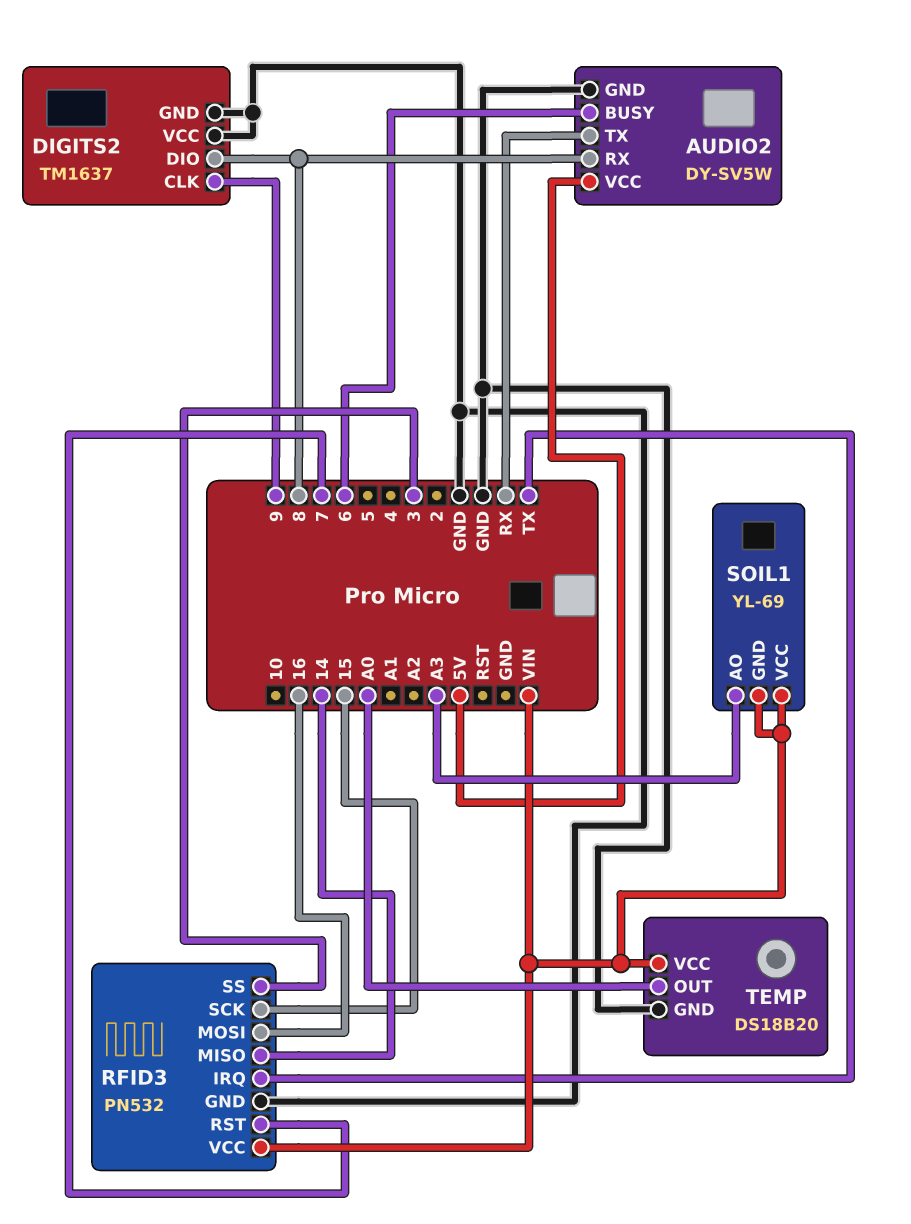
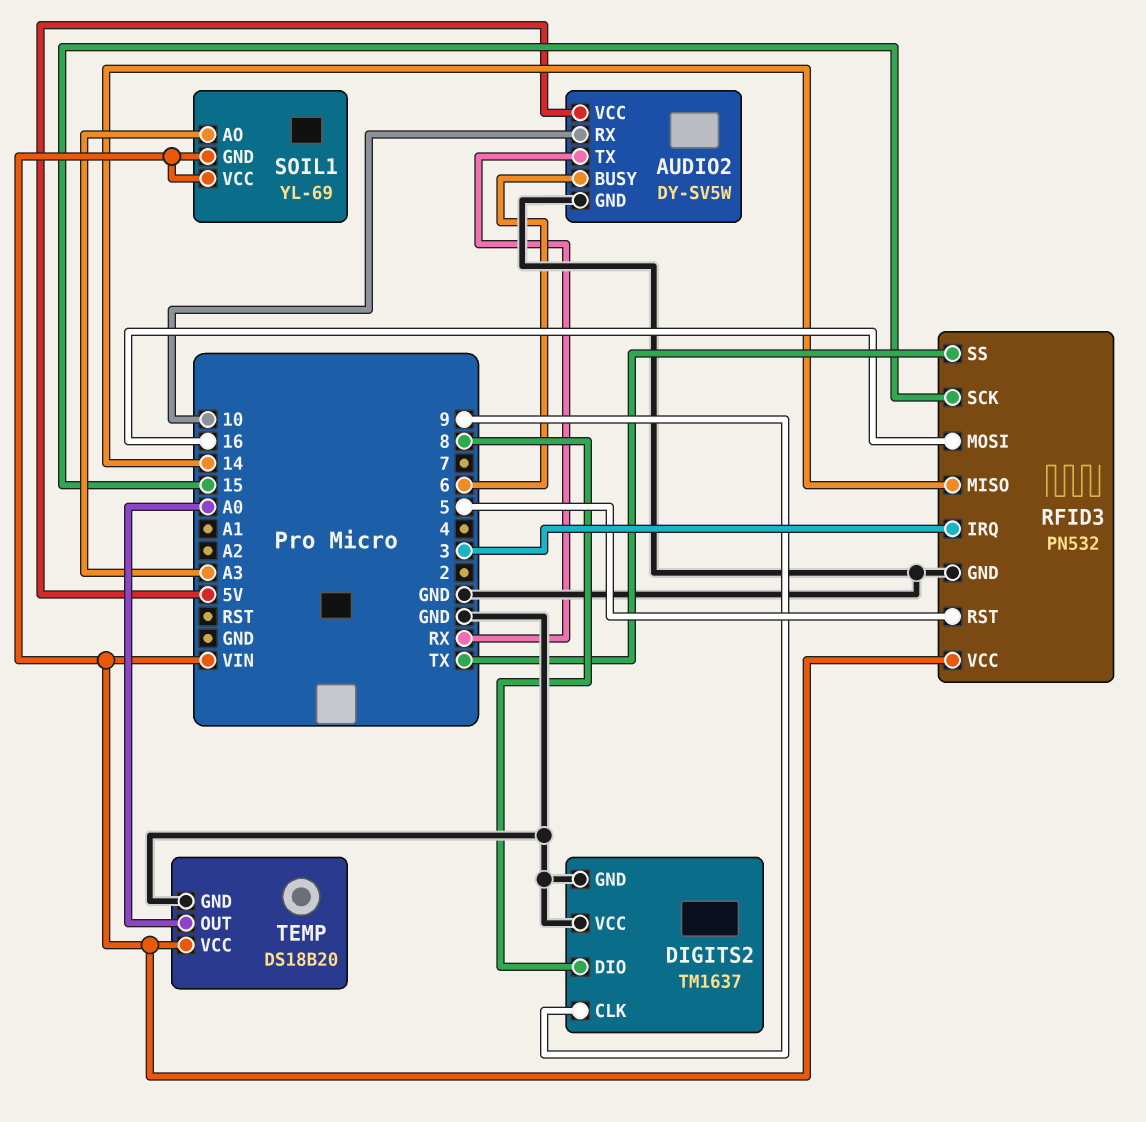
AUDIO2 pin RX: 8 -> 10
RFID3 pin IRQ: TX -> 3
RFID3 pin RST: 7 -> 5
RFID3 pin SS: 3 -> TX

